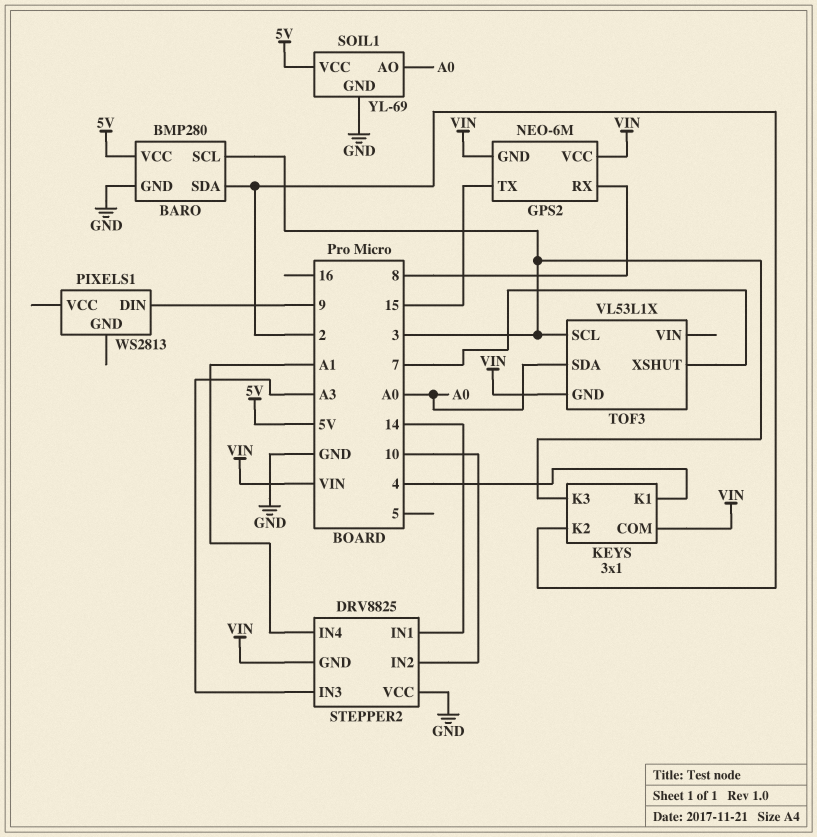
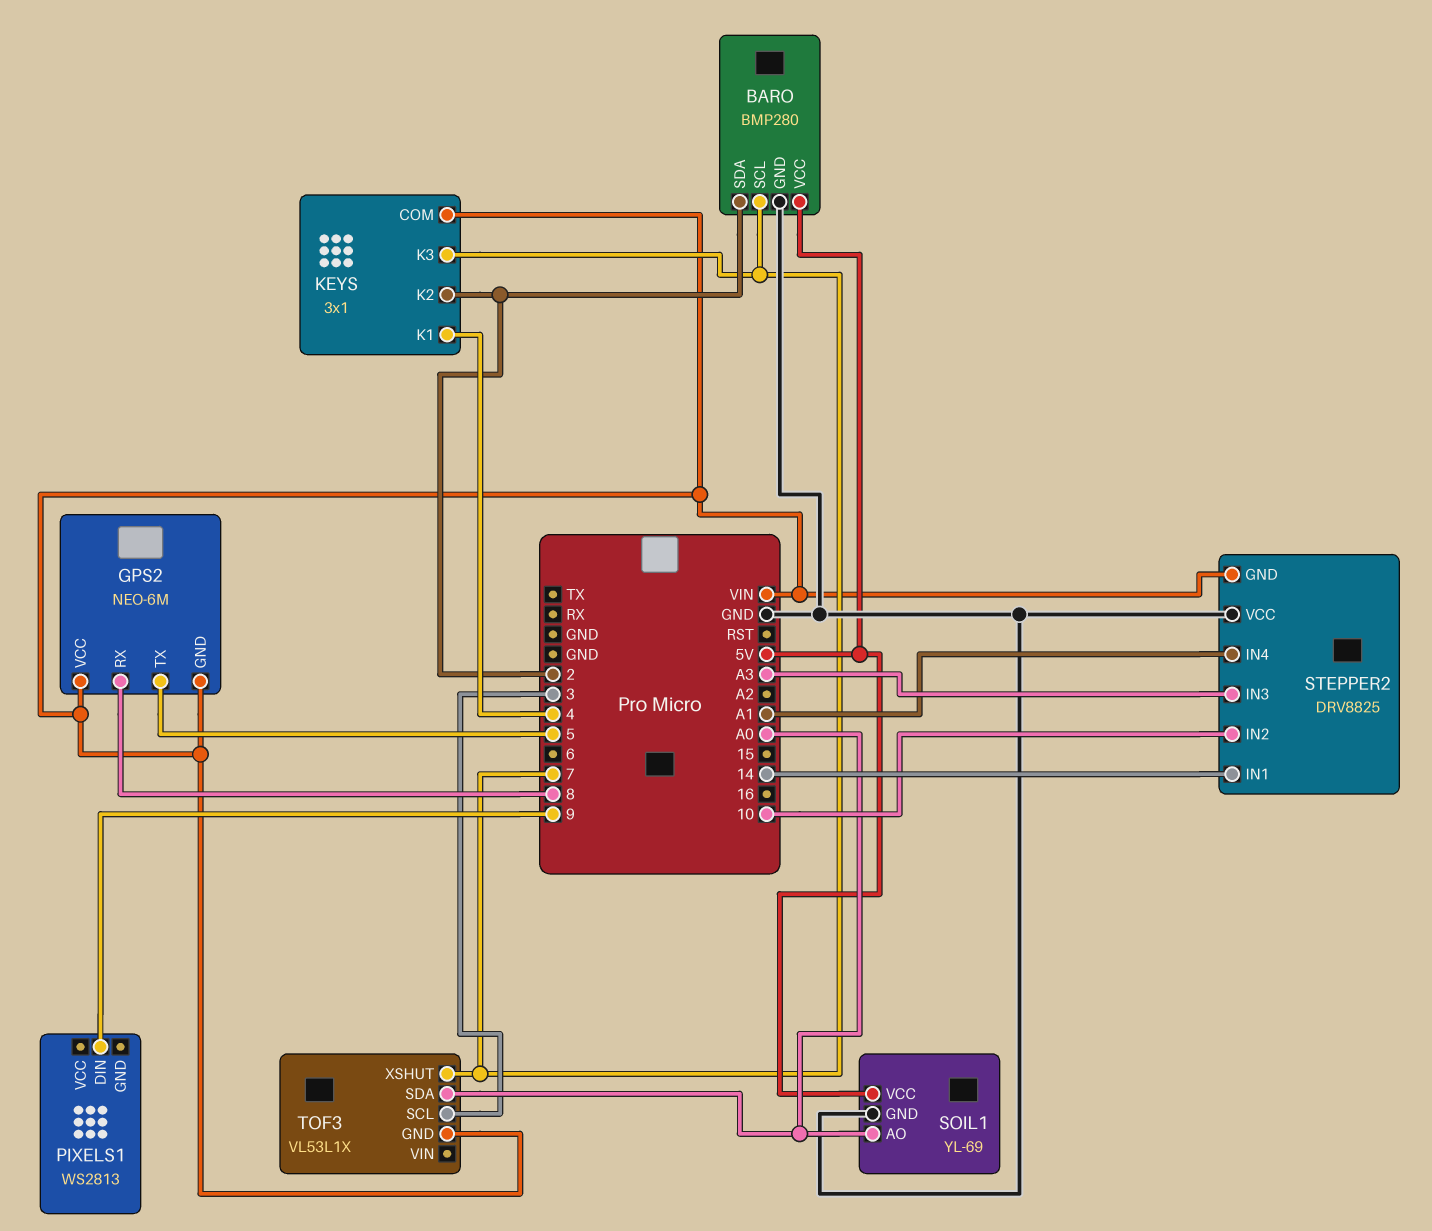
BARO pin SCL: 3 -> 7
GPS2 pin TX: 15 -> 5
KEYS pin K3: 3 -> 7

